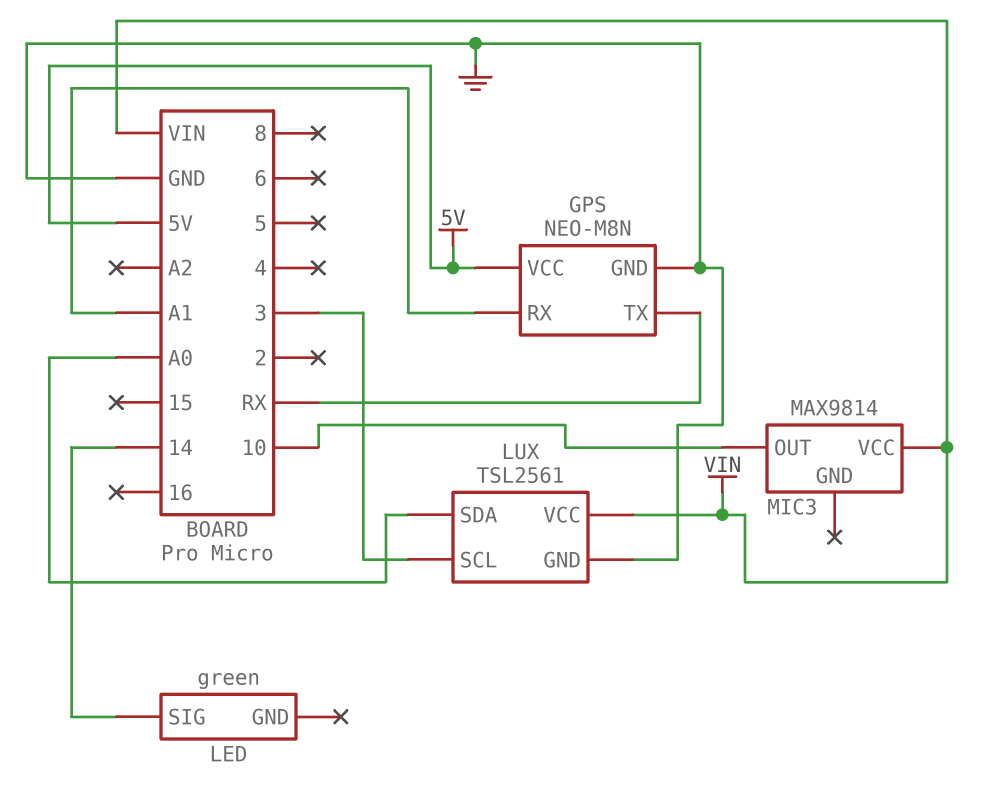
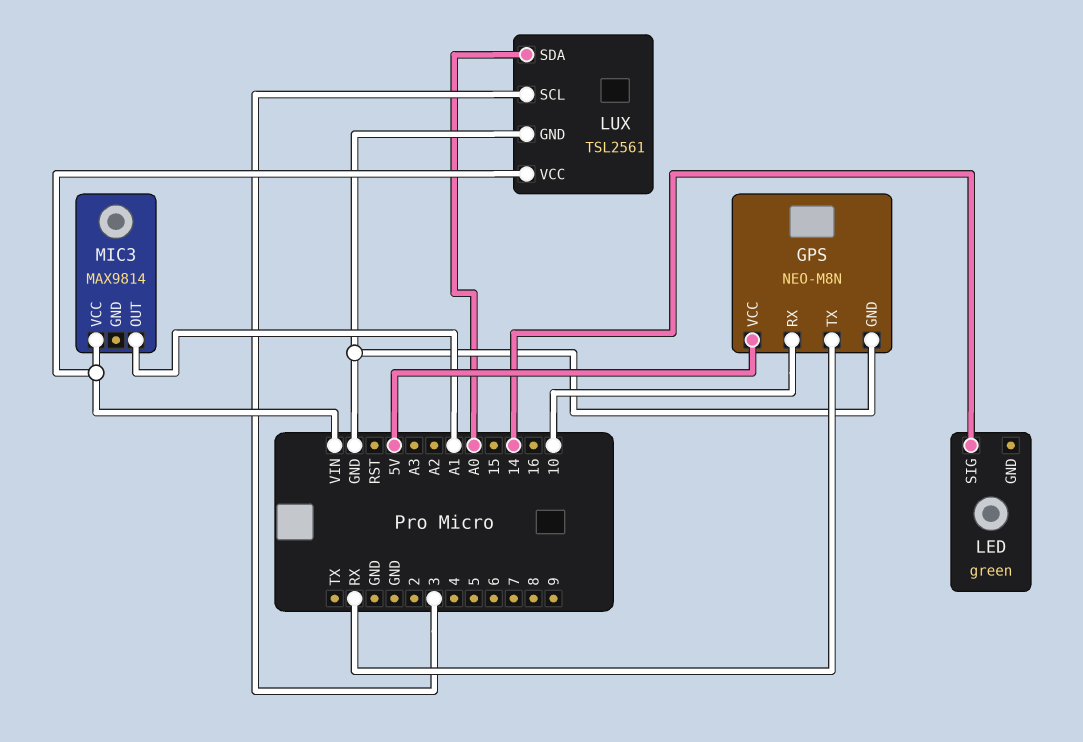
GPS pin RX: A1 -> 10
MIC3 pin OUT: 10 -> A1

